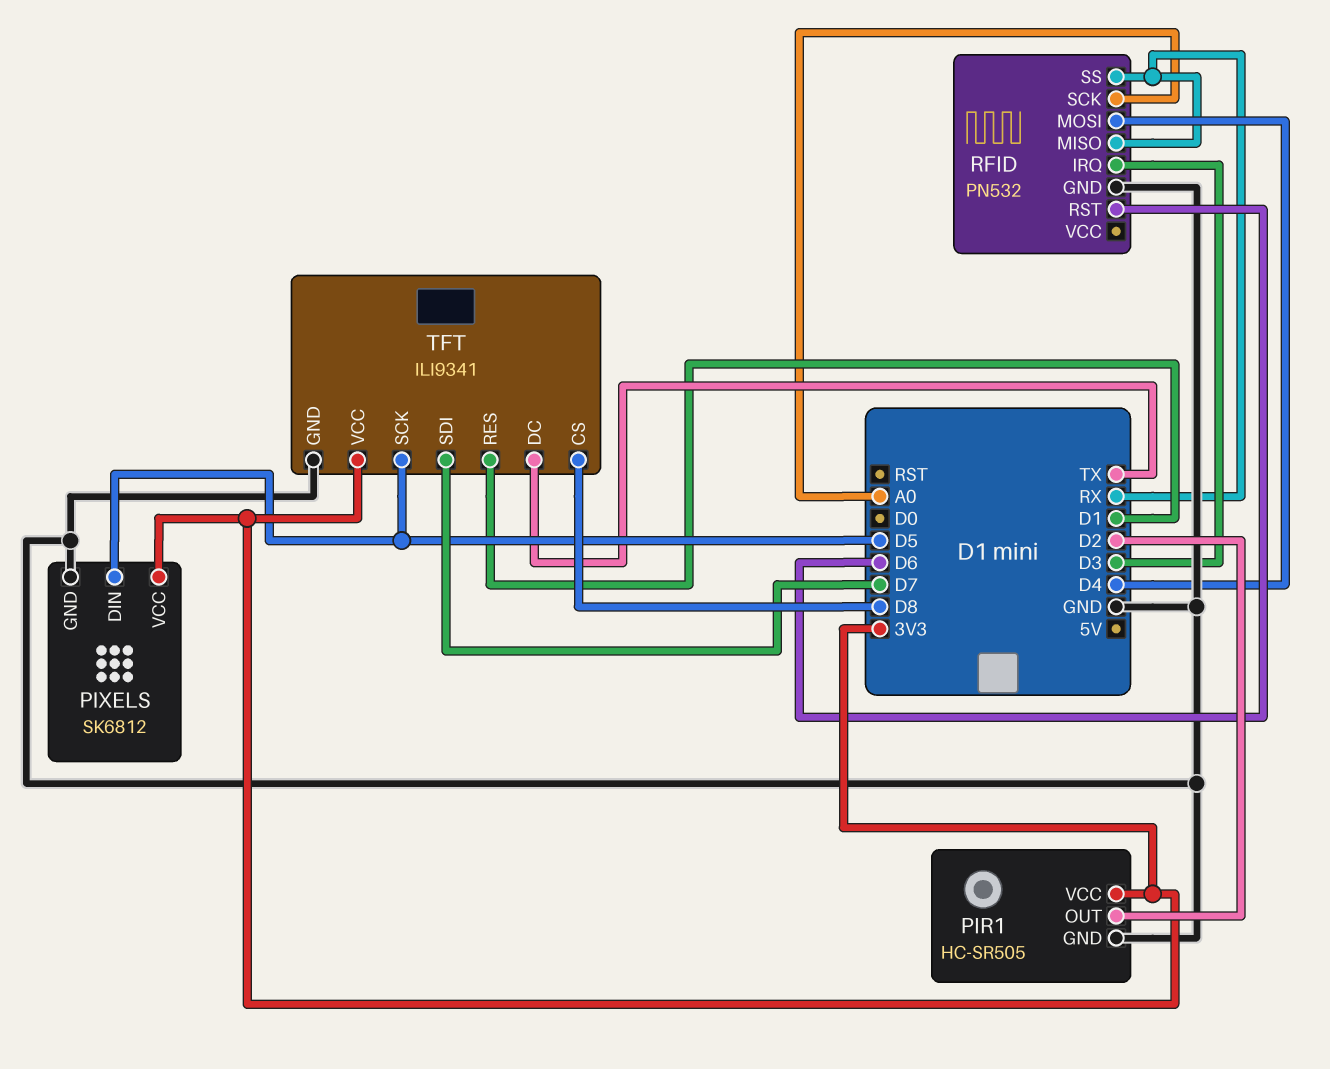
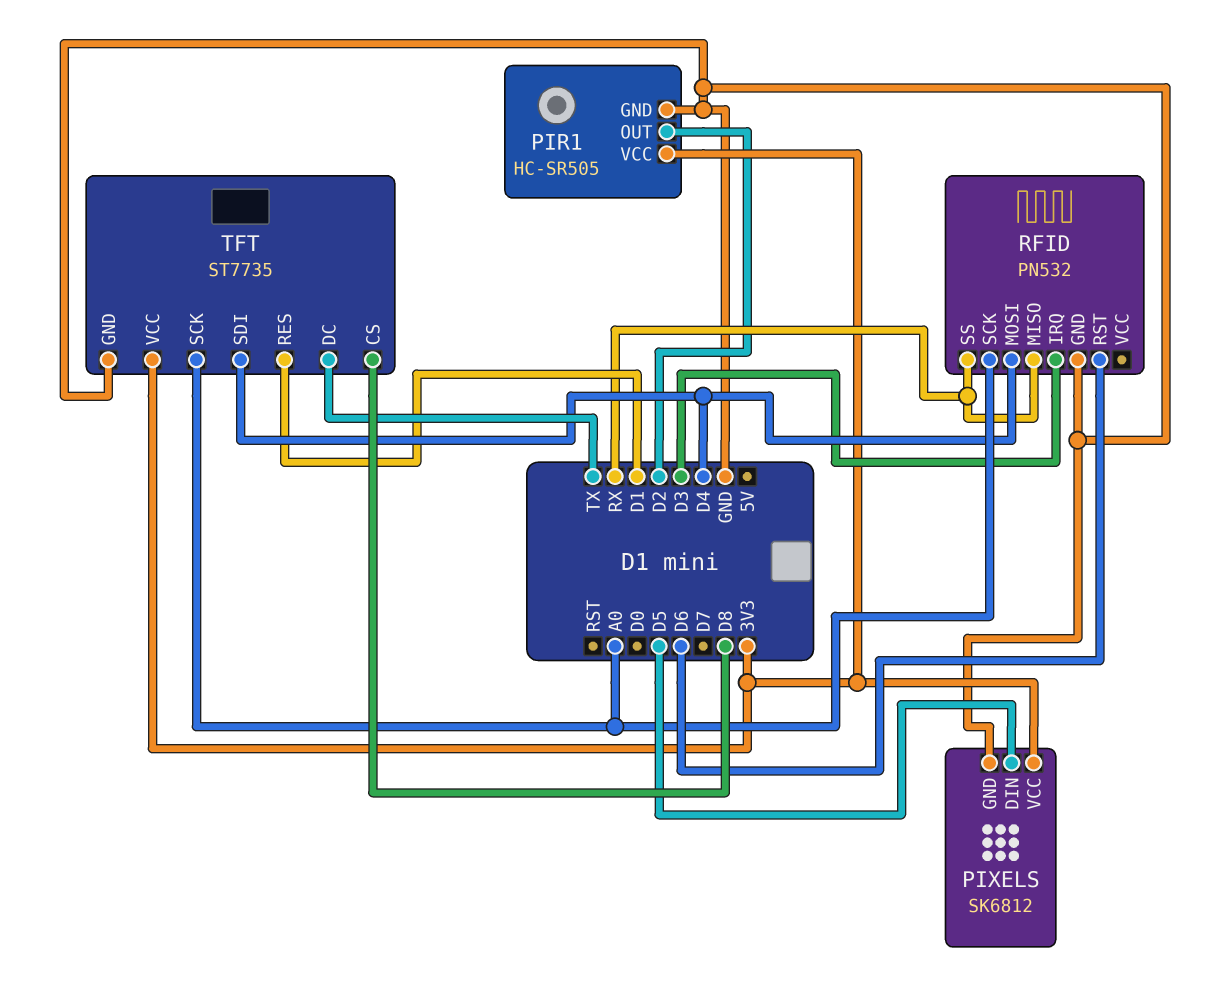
TFT: ILI9341 -> ST7735
TFT pin SCK: D5 -> A0
TFT pin SDI: D7 -> D4

